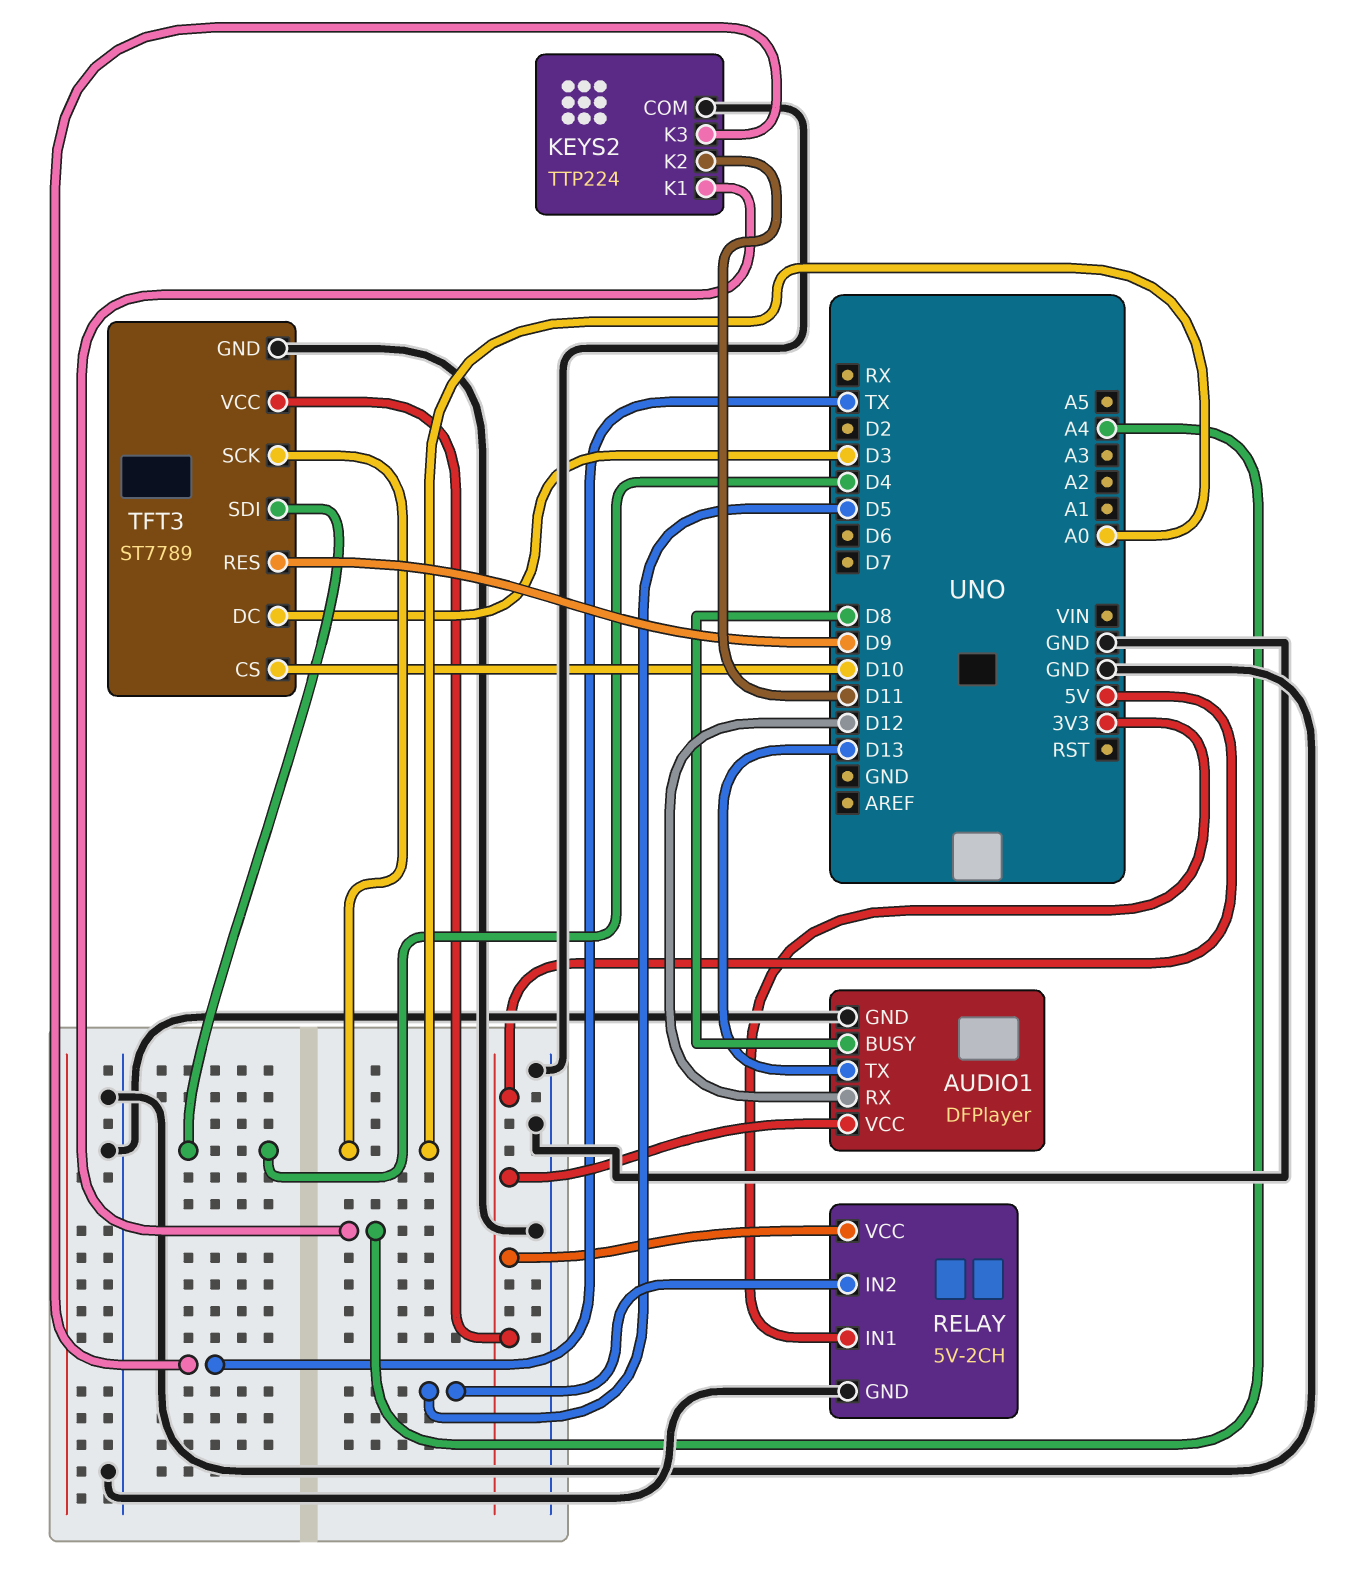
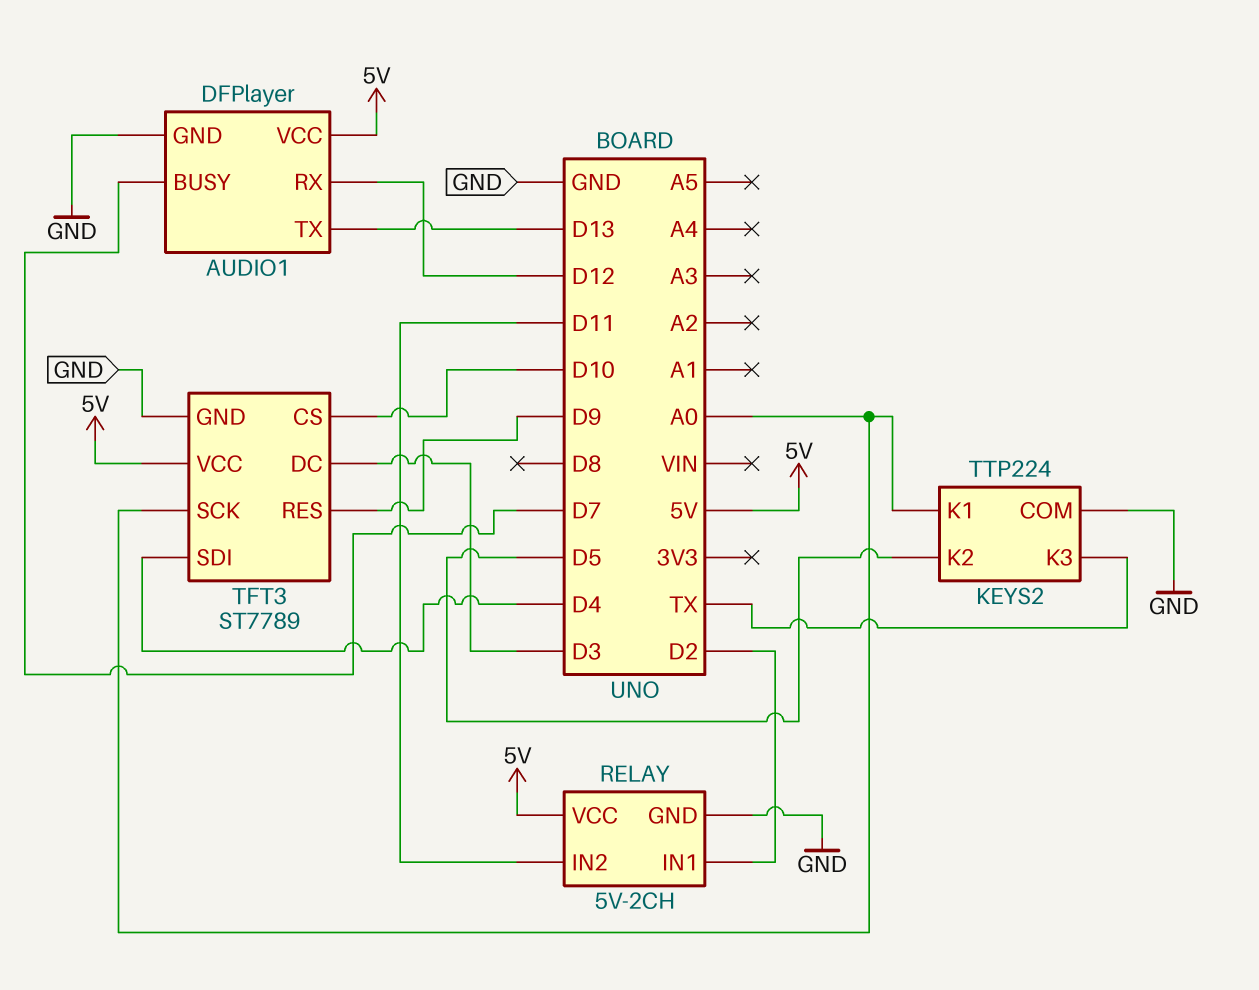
AUDIO1 pin BUSY: D8 -> D7
KEYS2 pin K1: A4 -> A0
KEYS2 pin K2: D11 -> D5
RELAY pin IN1: 3V3 -> D2
RELAY pin IN2: D5 -> D11

